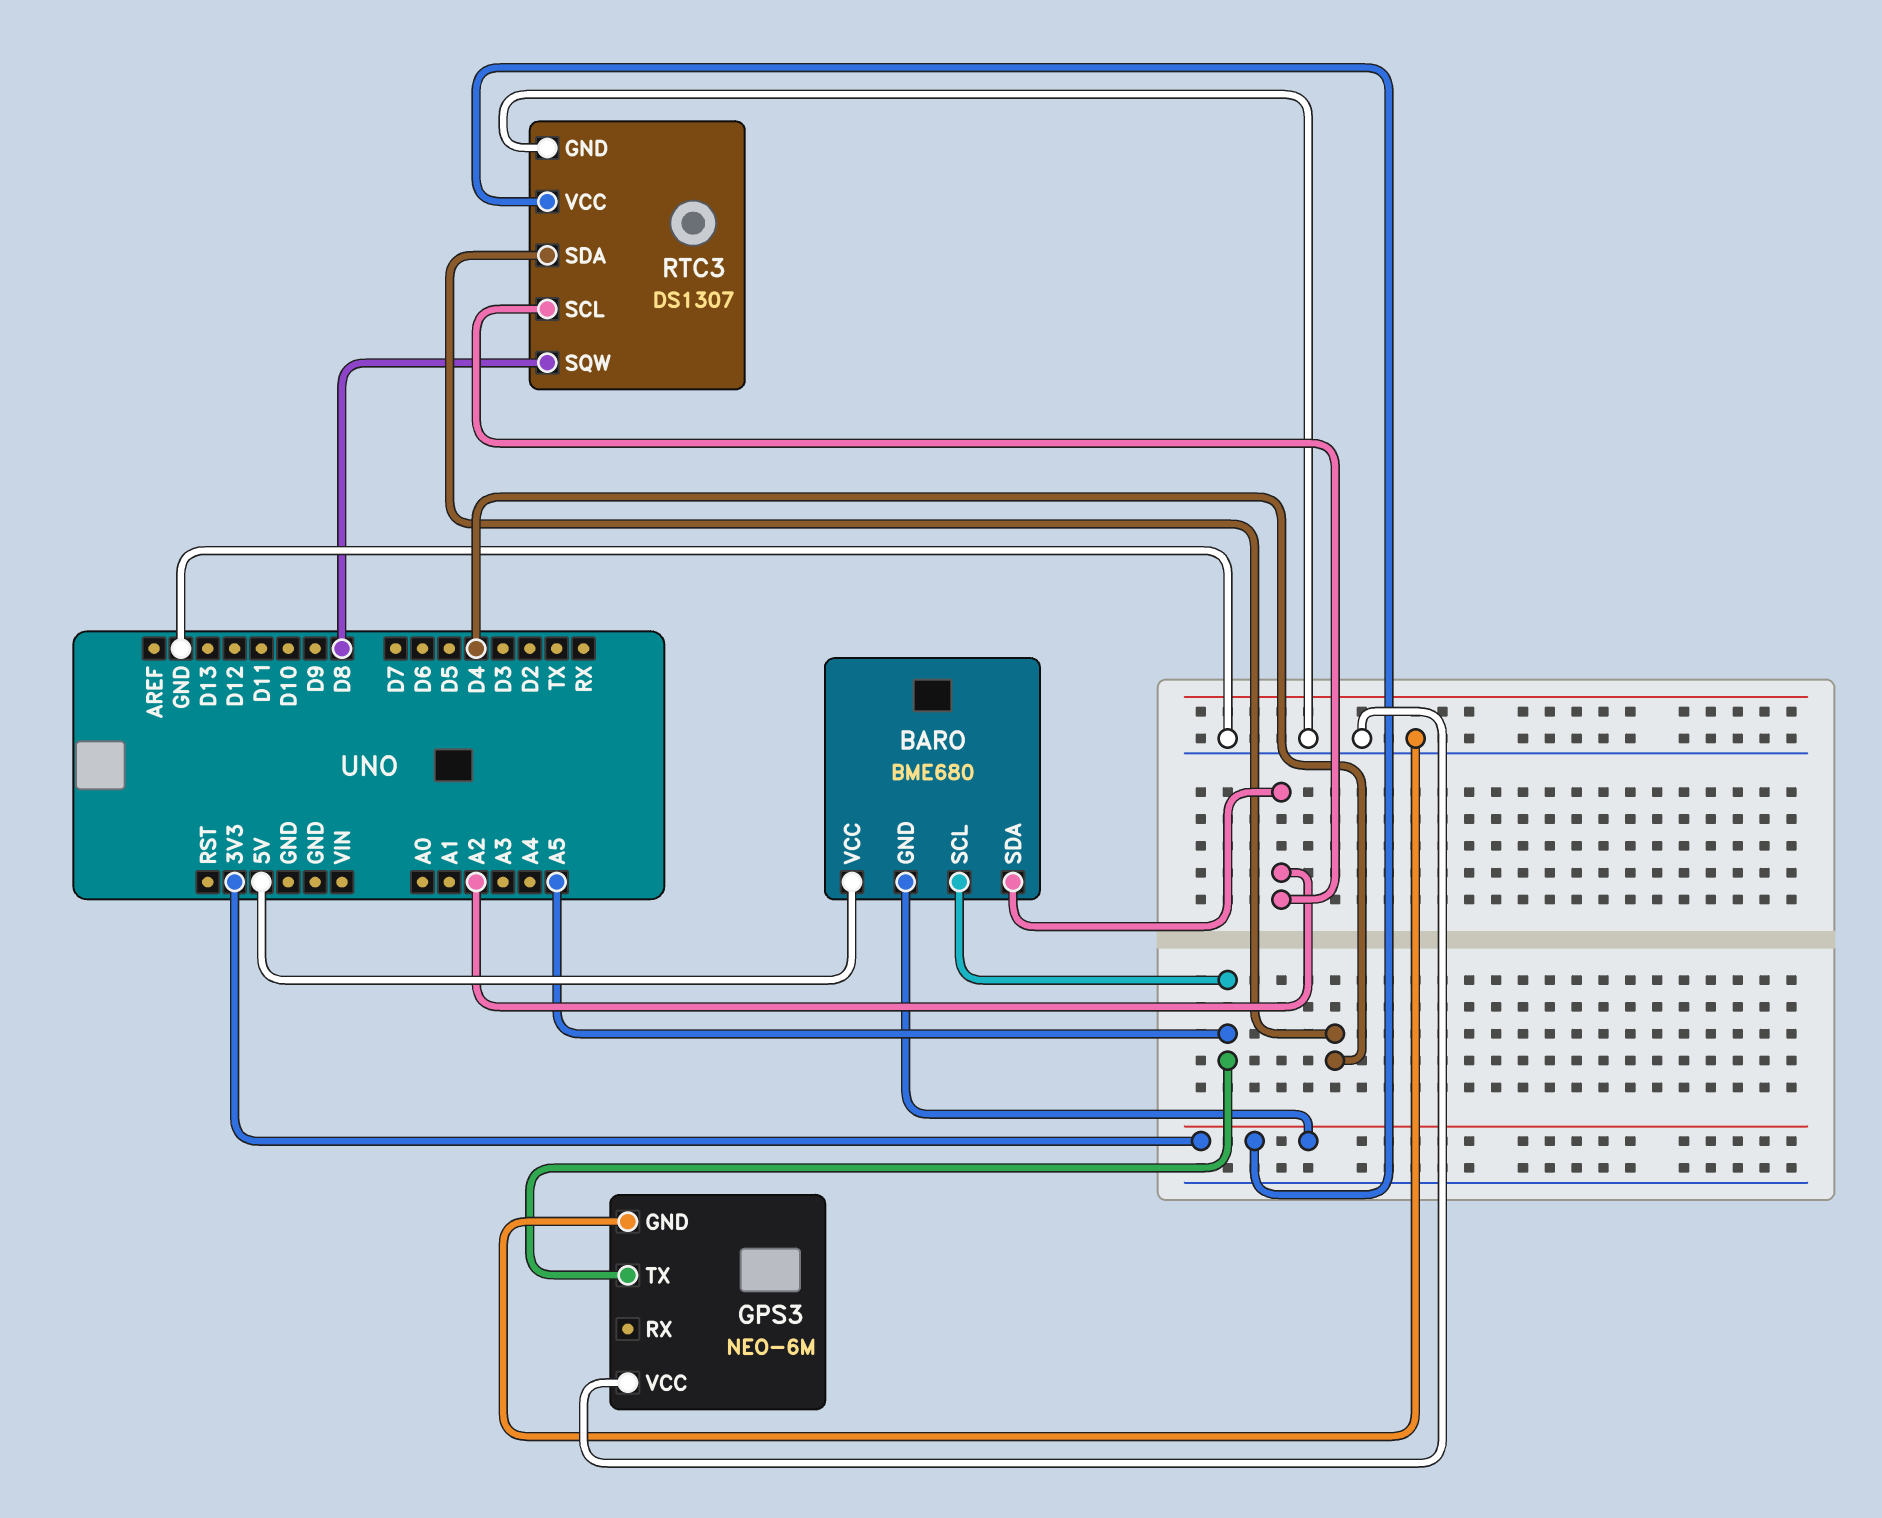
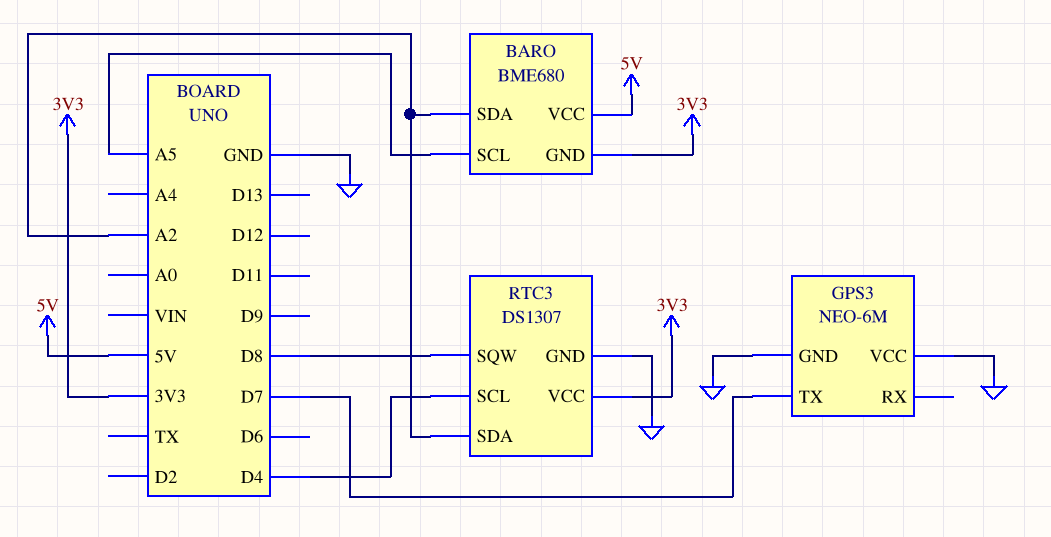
GPS3 pin TX: A5 -> D7
RTC3 pin SCL: A2 -> D4
RTC3 pin SDA: D4 -> A2

